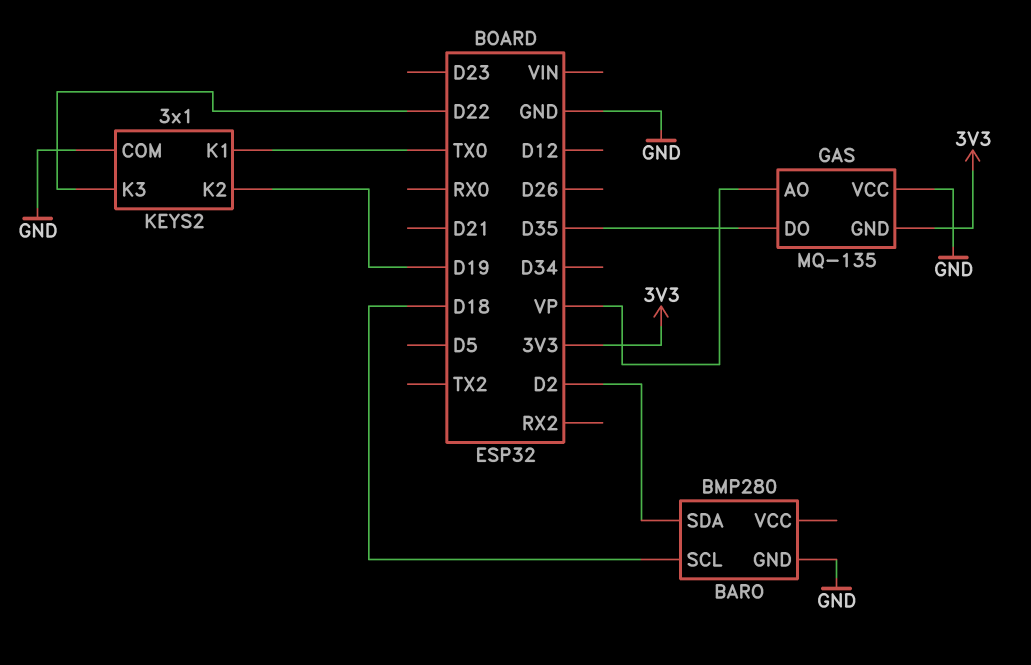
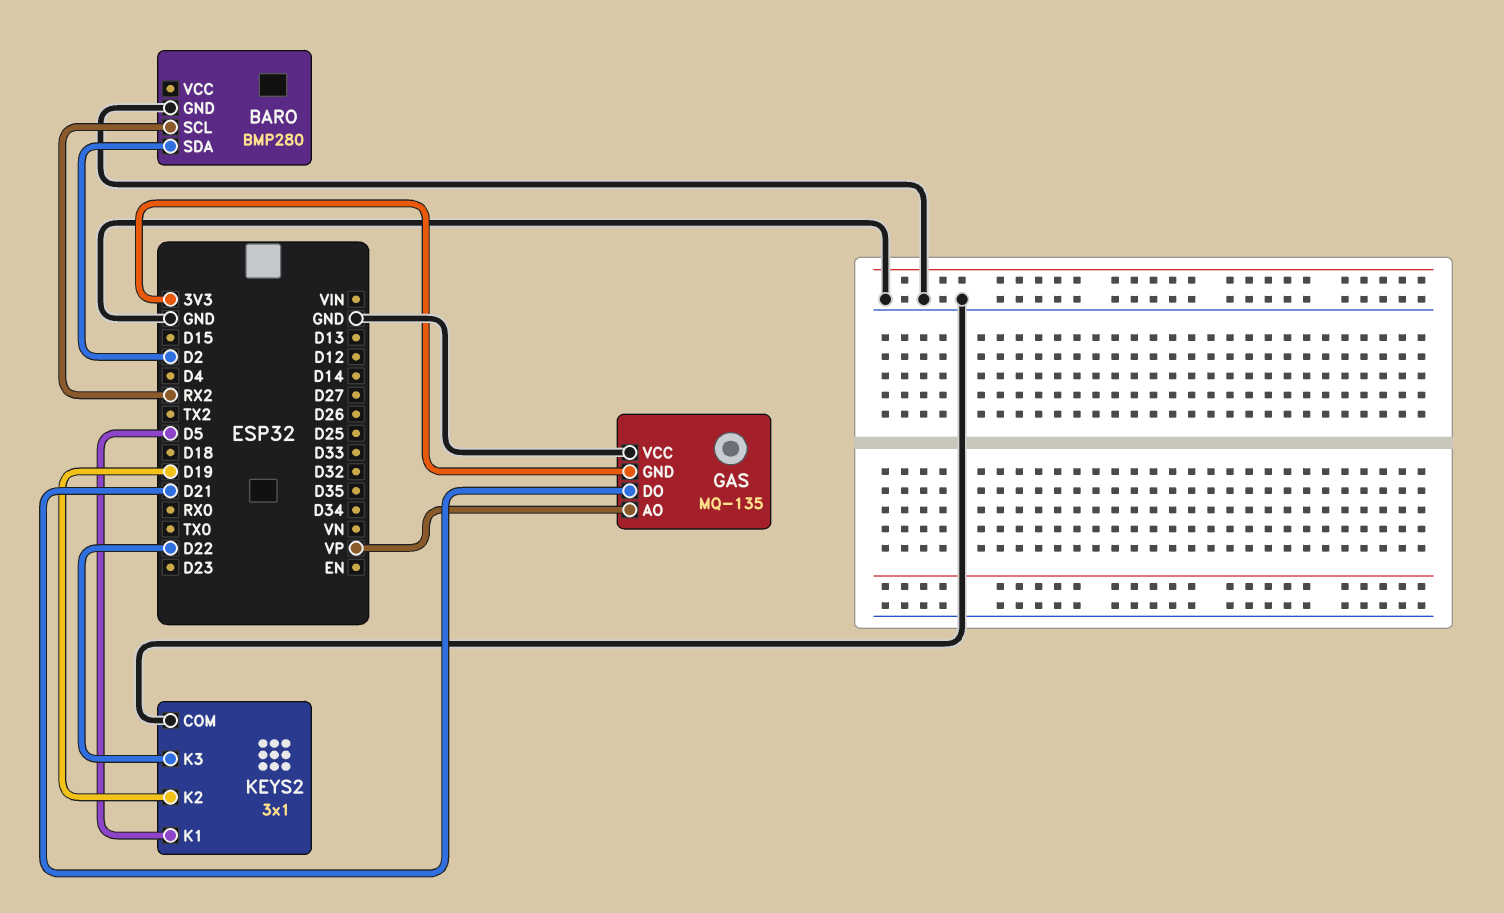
BARO pin SCL: D18 -> RX2
GAS pin DO: D35 -> D21
KEYS2 pin K1: TX0 -> D5

